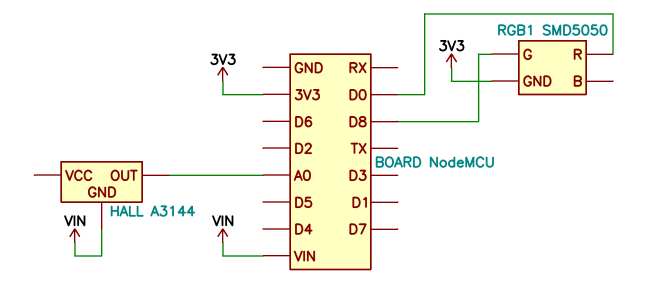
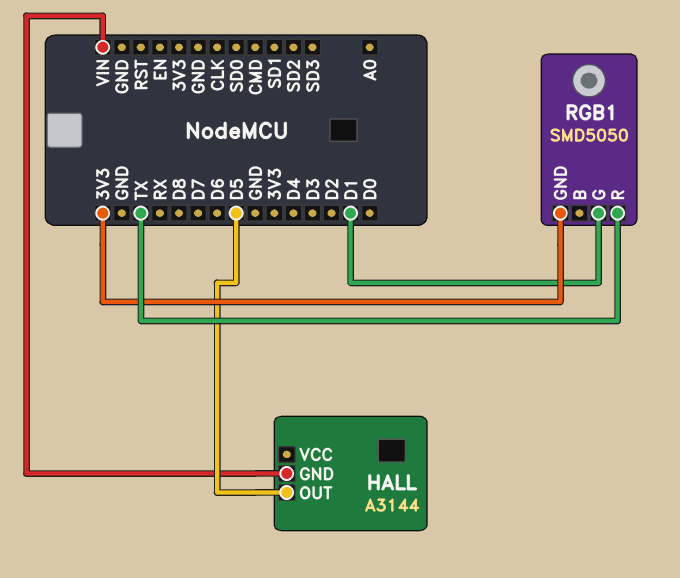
HALL pin OUT: A0 -> D5
RGB1 pin G: D8 -> D1
RGB1 pin R: D0 -> TX

